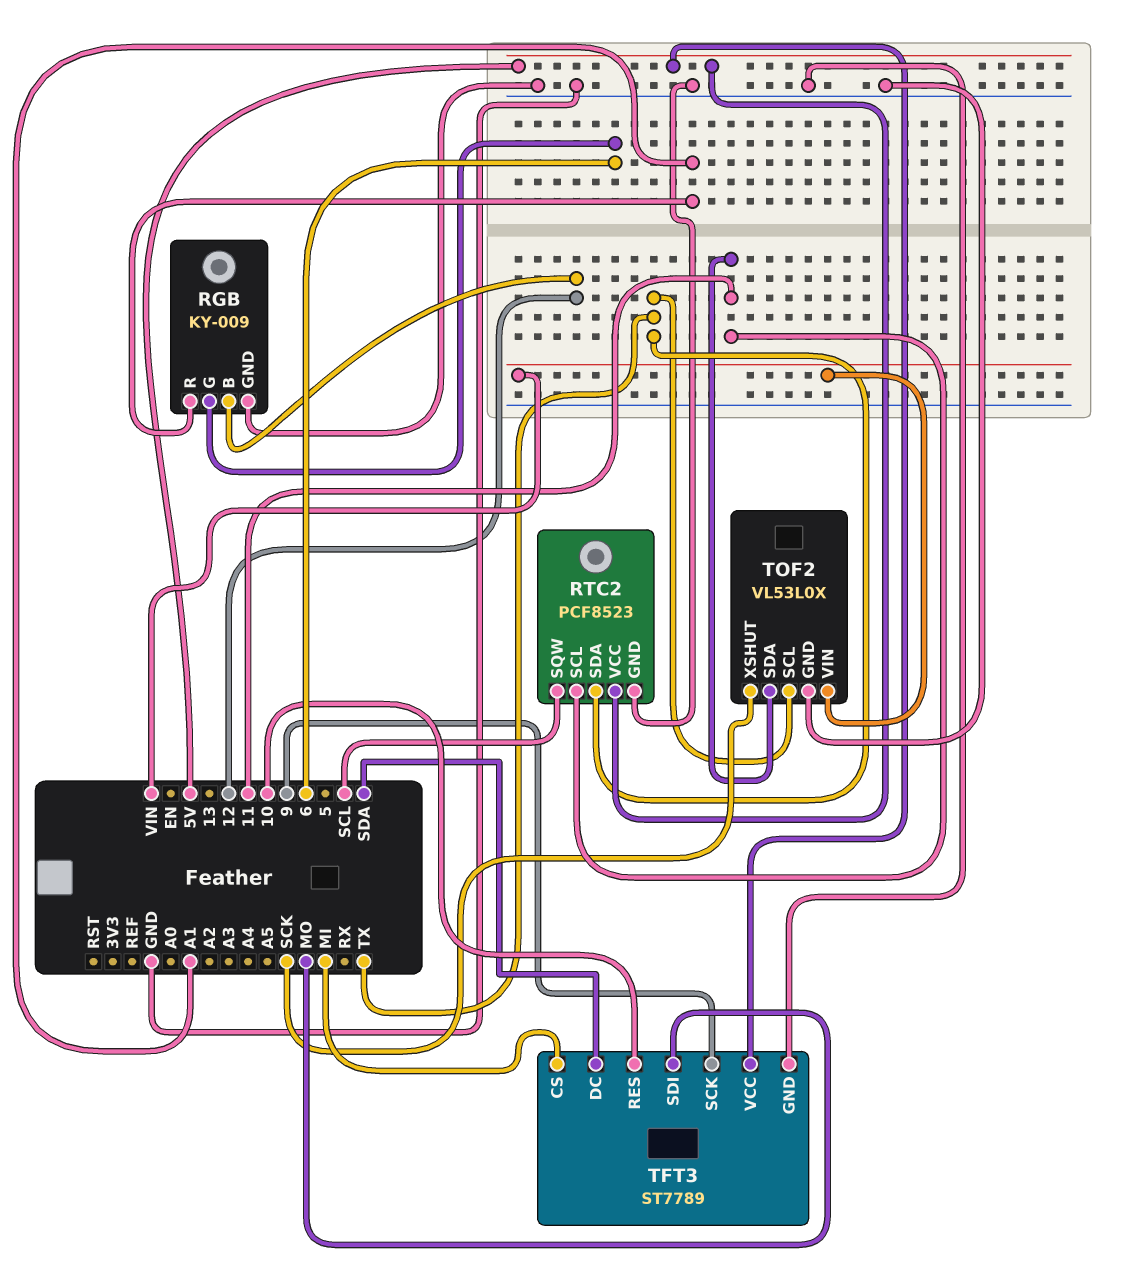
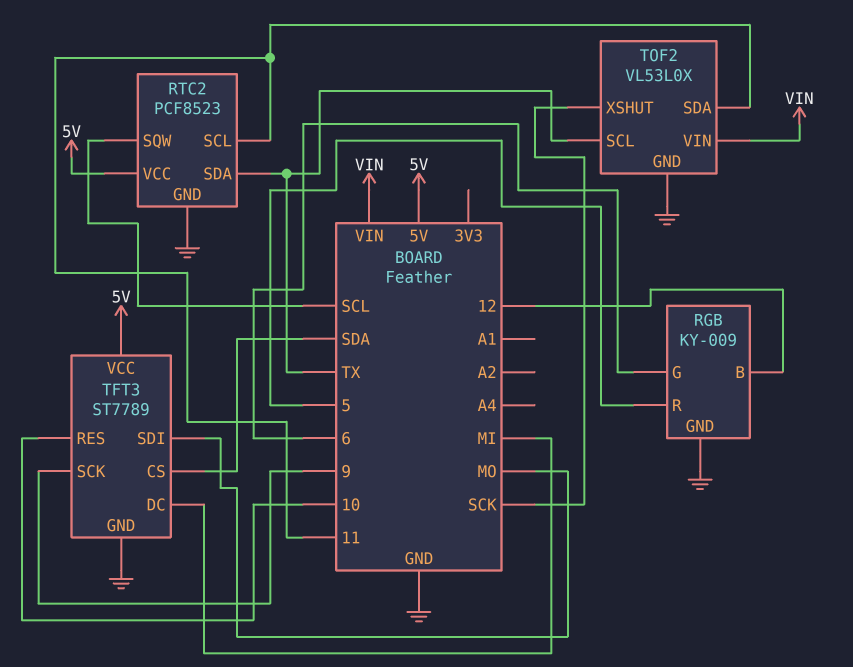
RGB pin R: A1 -> 5
TFT3 pin CS: MI -> SDA
TFT3 pin DC: SDA -> MI

